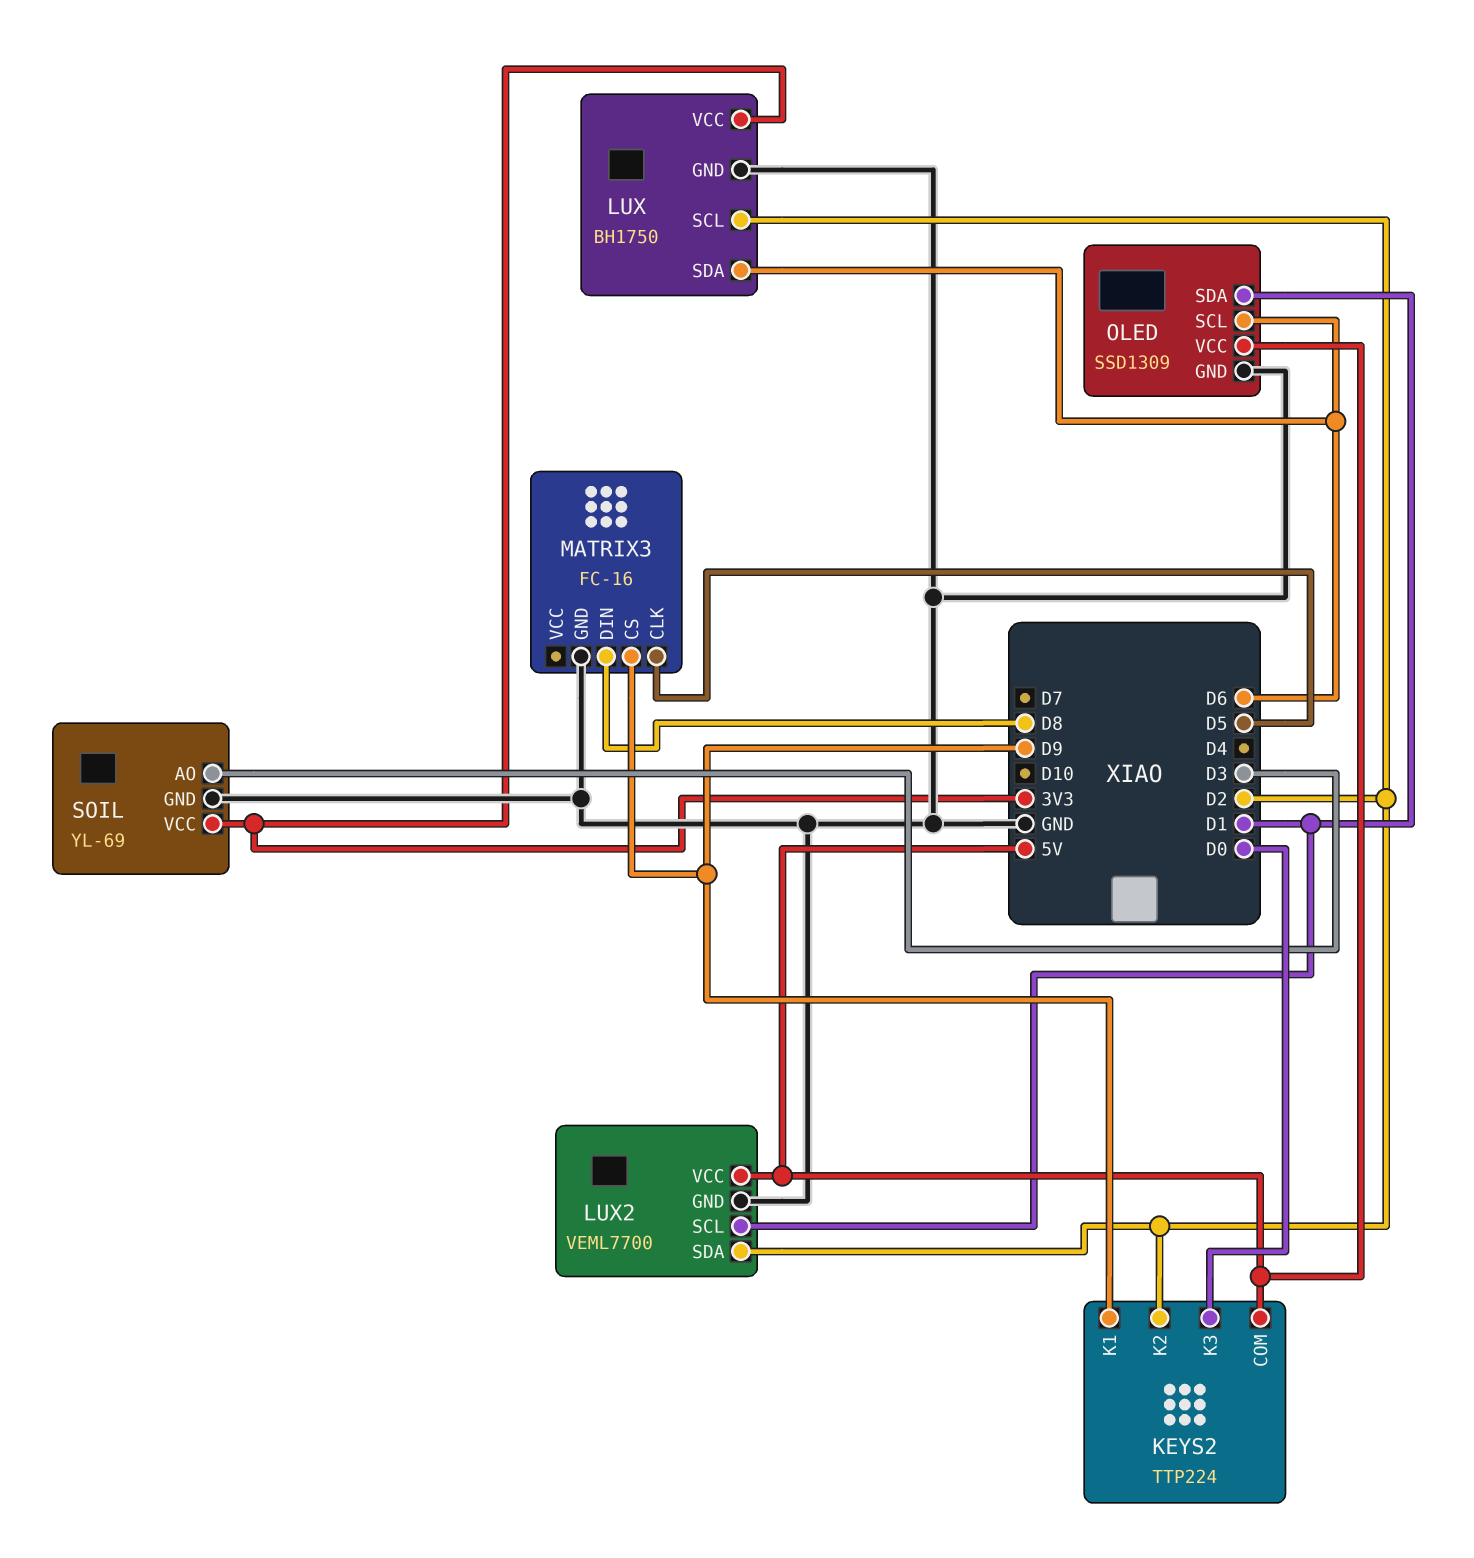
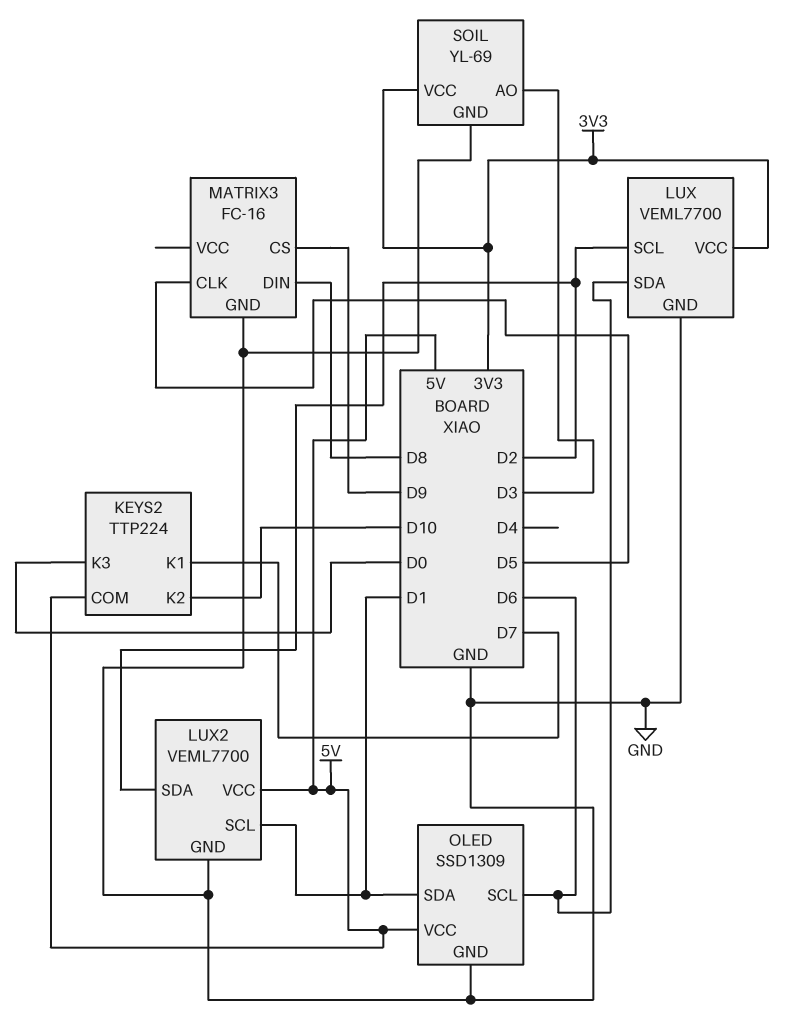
KEYS2 pin K1: D9 -> D7
KEYS2 pin K2: D2 -> D10
LUX: BH1750 -> VEML7700

